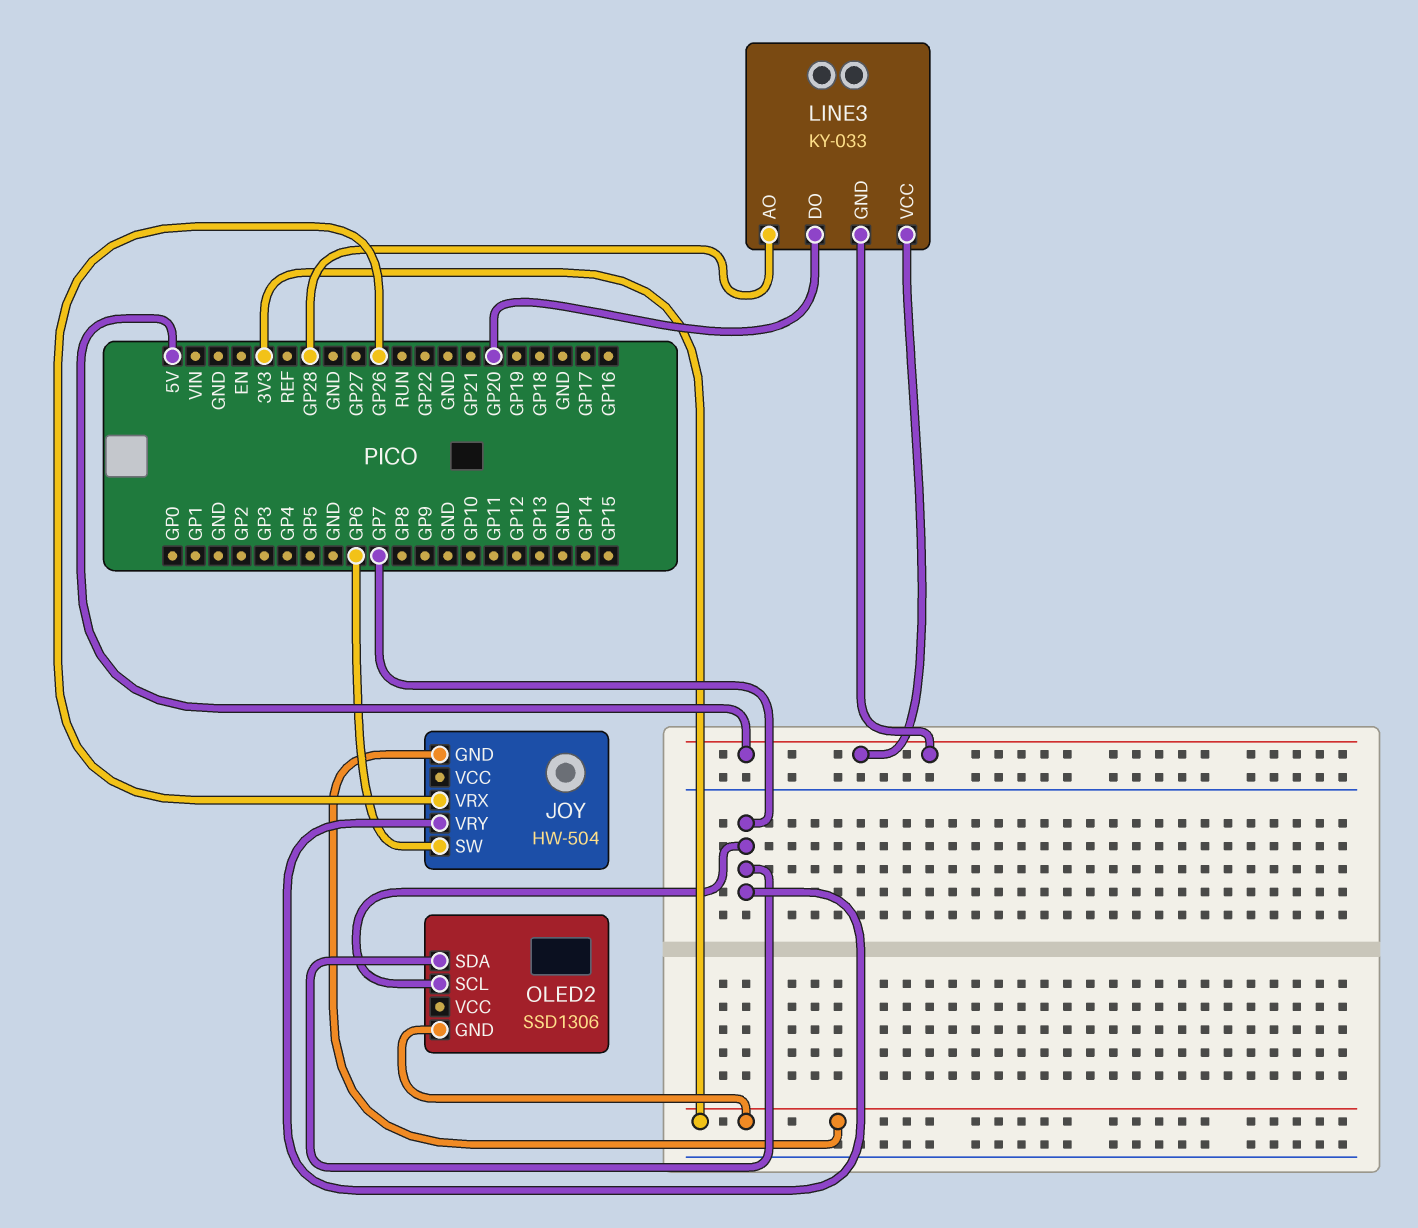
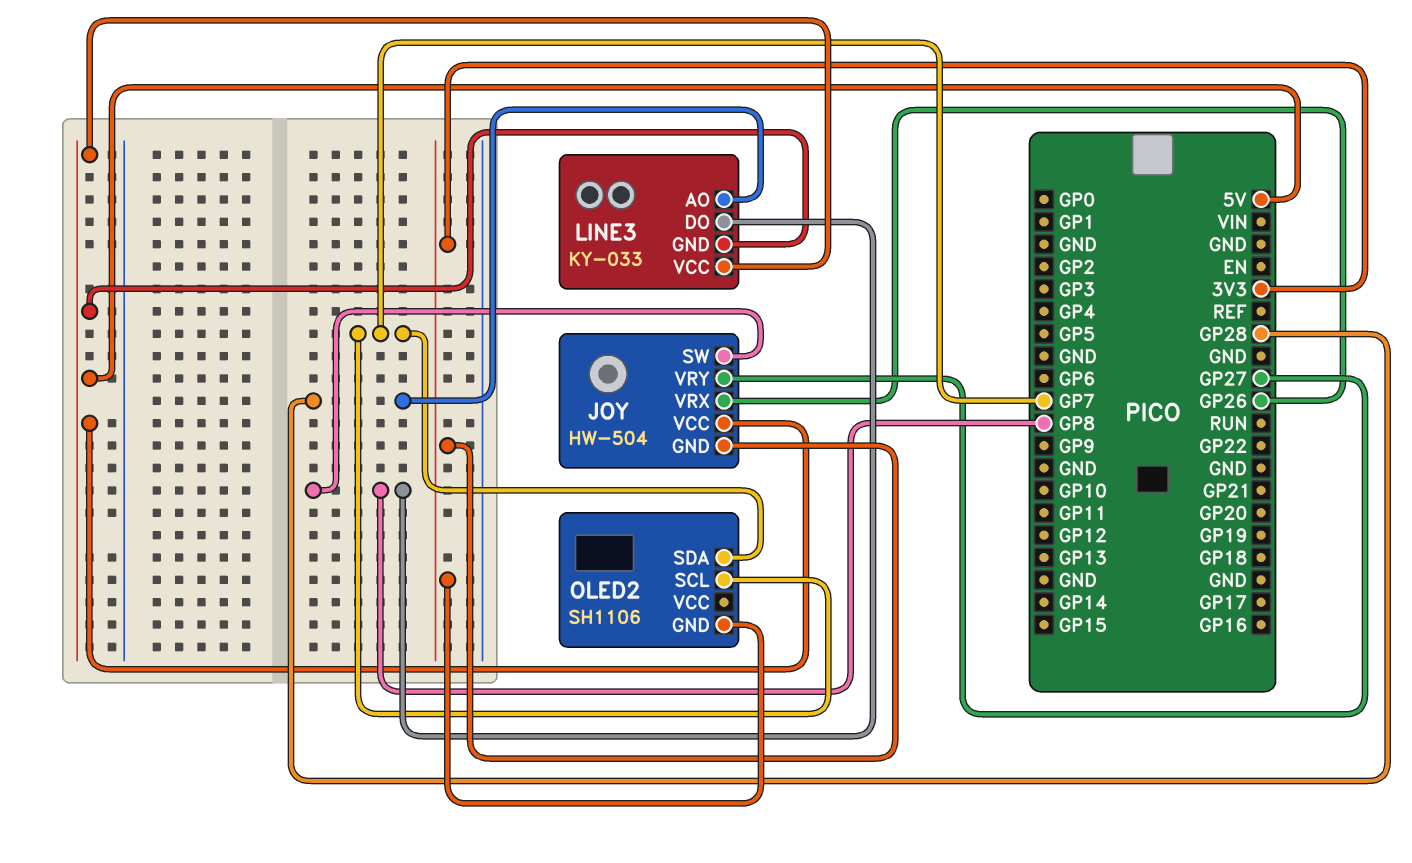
JOY pin SW: GP6 -> GP8
JOY pin VCC: none -> 5V
JOY pin VRY: GP7 -> GP27
LINE3 pin DO: GP20 -> GP8
OLED2: SSD1306 -> SH1106

